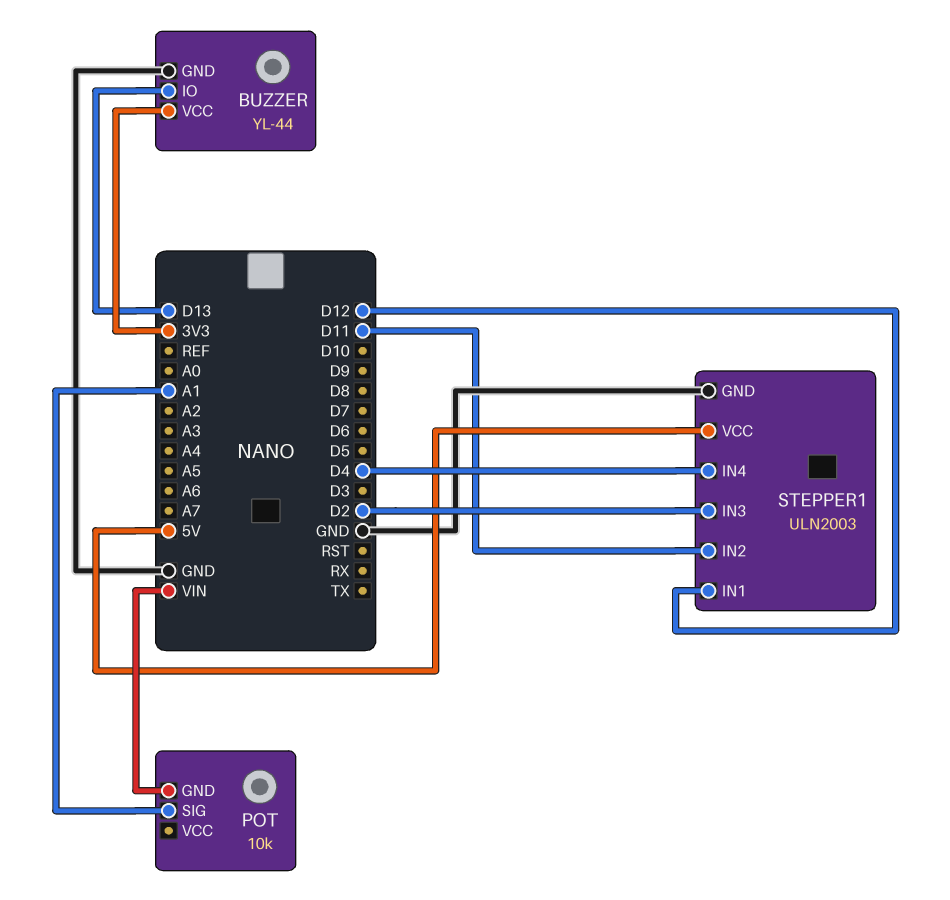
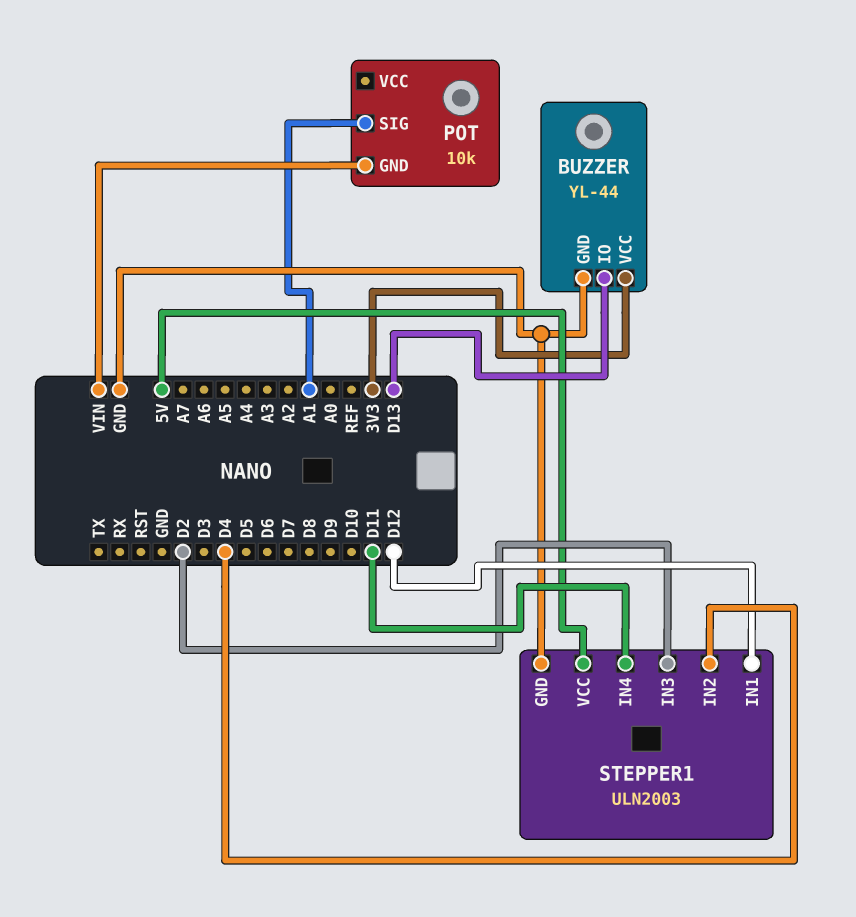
STEPPER1 pin IN2: D11 -> D4
STEPPER1 pin IN4: D4 -> D11

